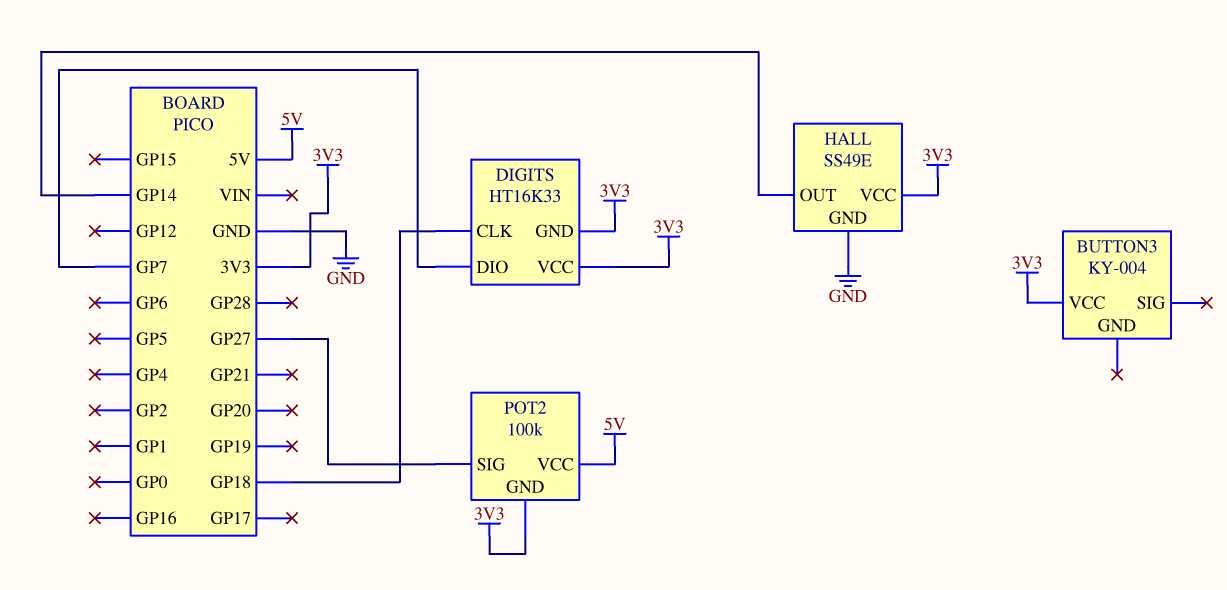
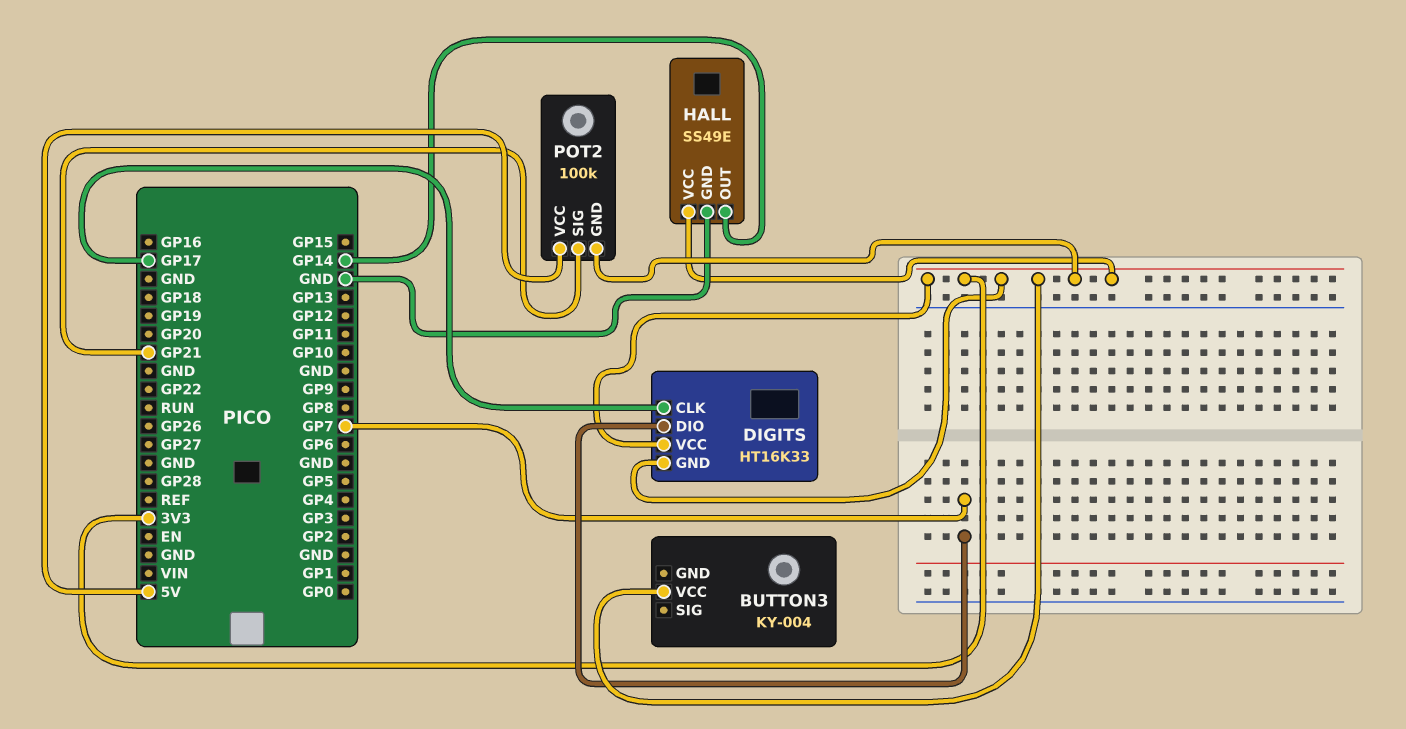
DIGITS pin CLK: GP18 -> GP17
POT2 pin SIG: GP27 -> GP21

